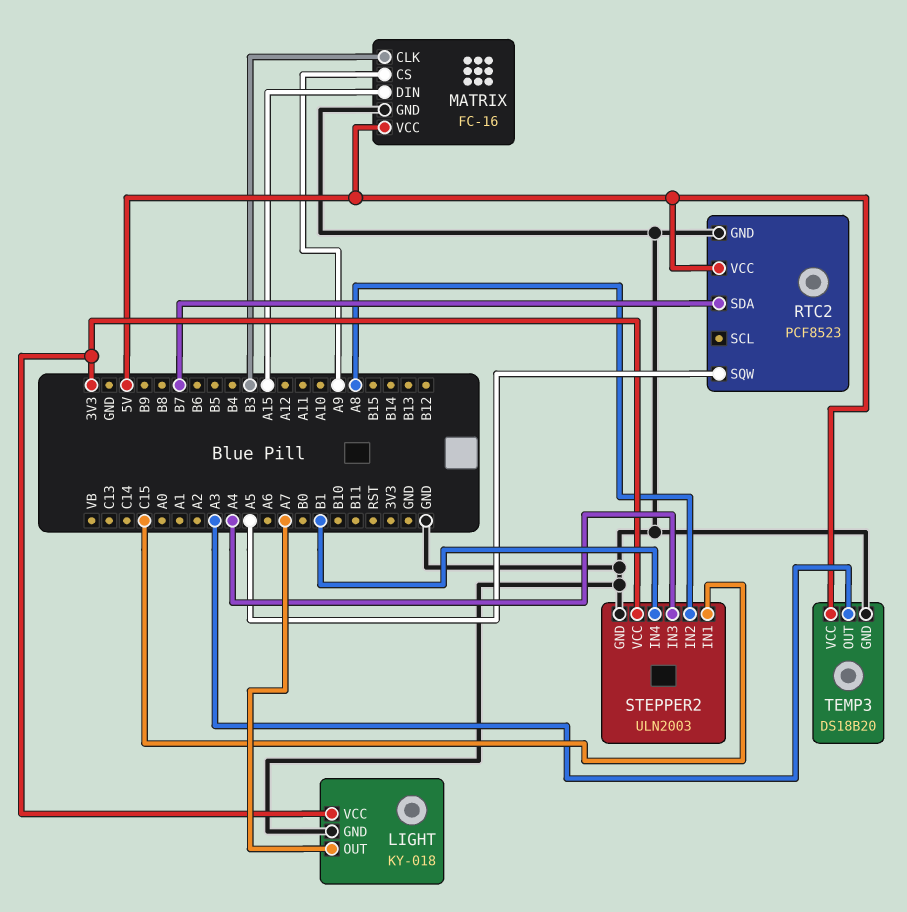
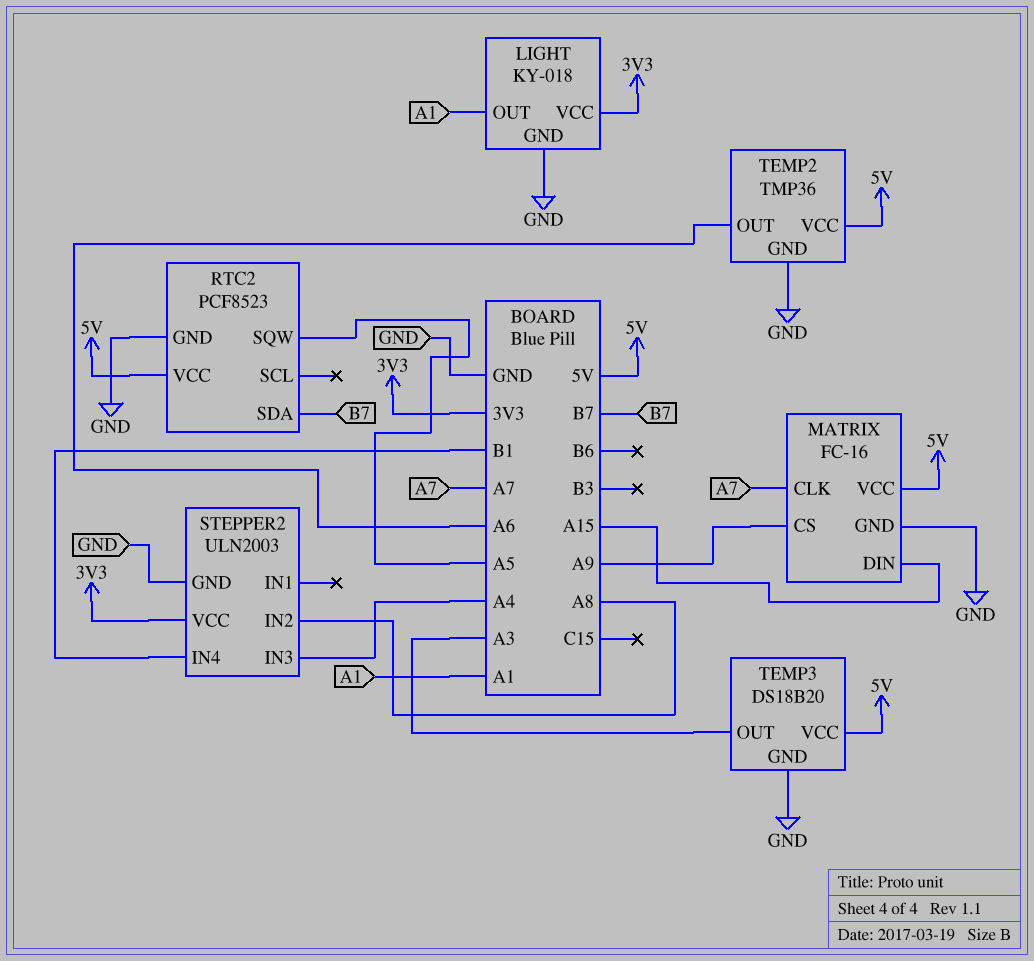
LIGHT pin OUT: A7 -> A1
MATRIX pin CLK: B3 -> A7
STEPPER2 pin IN1: C15 -> none
TEMP2: none -> TMP36
TEMP2 pin GND: none -> GND
TEMP2 pin OUT: none -> A6
TEMP2 pin VCC: none -> 5V

